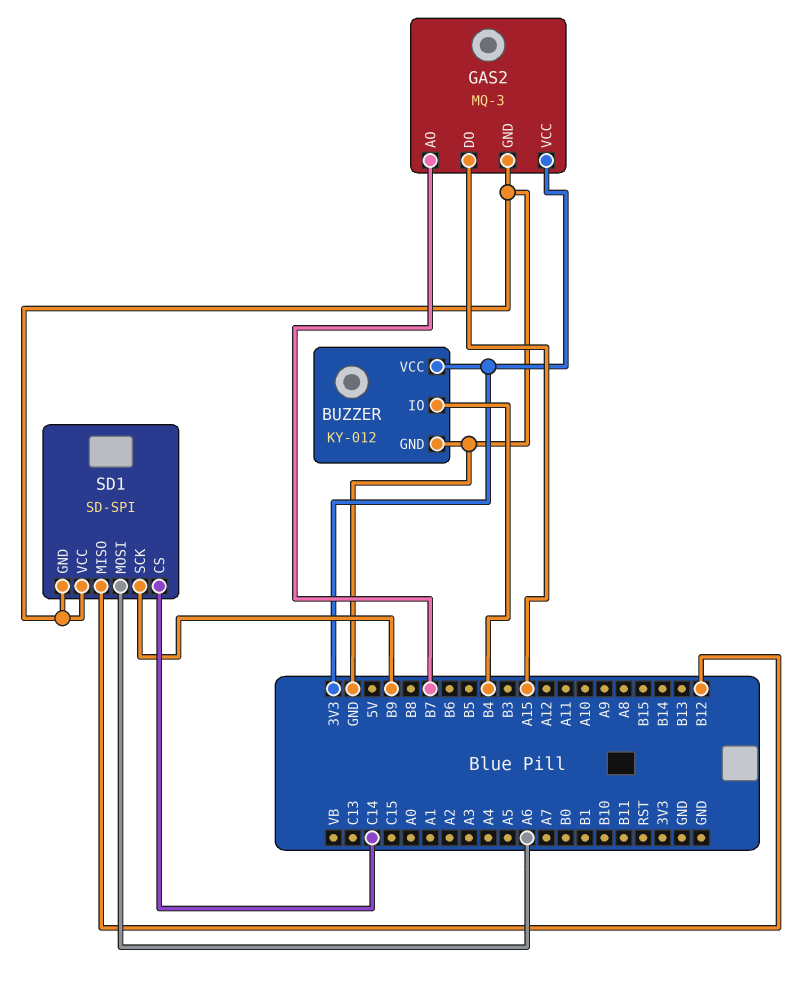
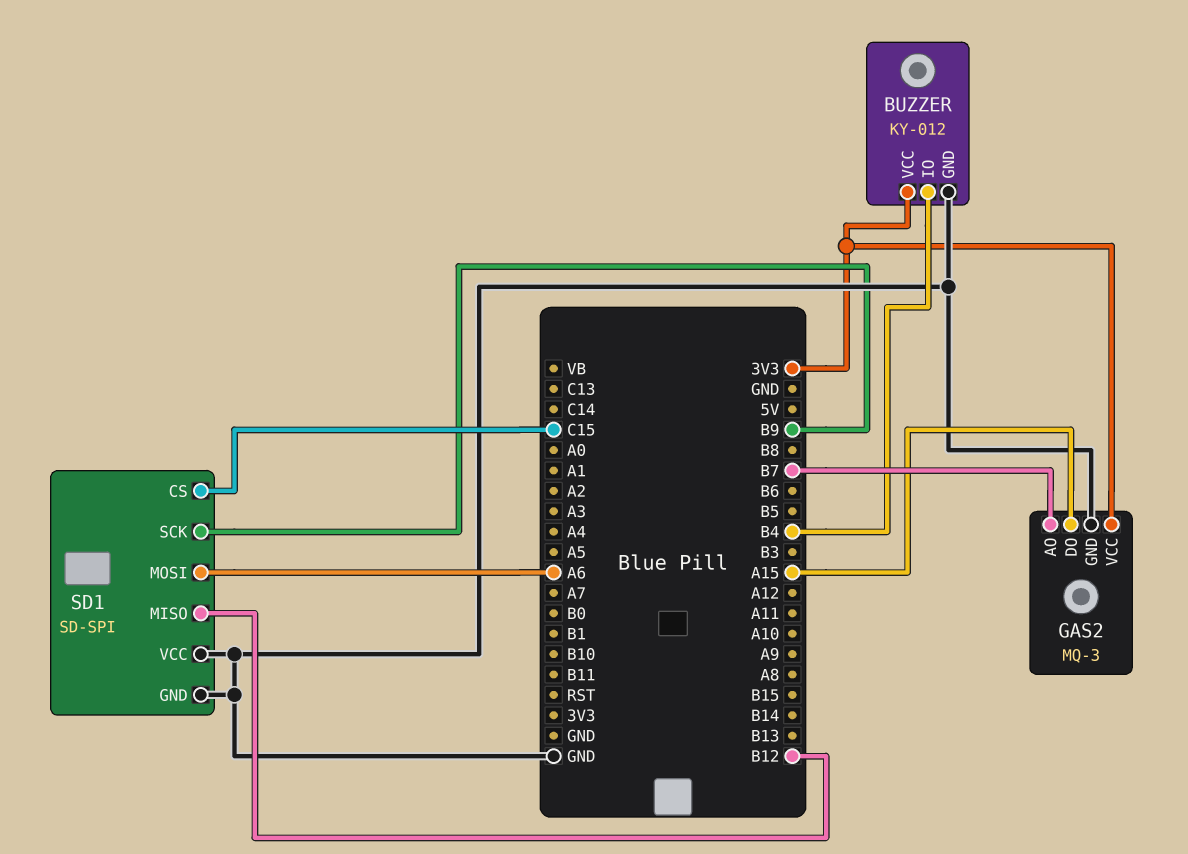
SD1 pin CS: C14 -> C15

